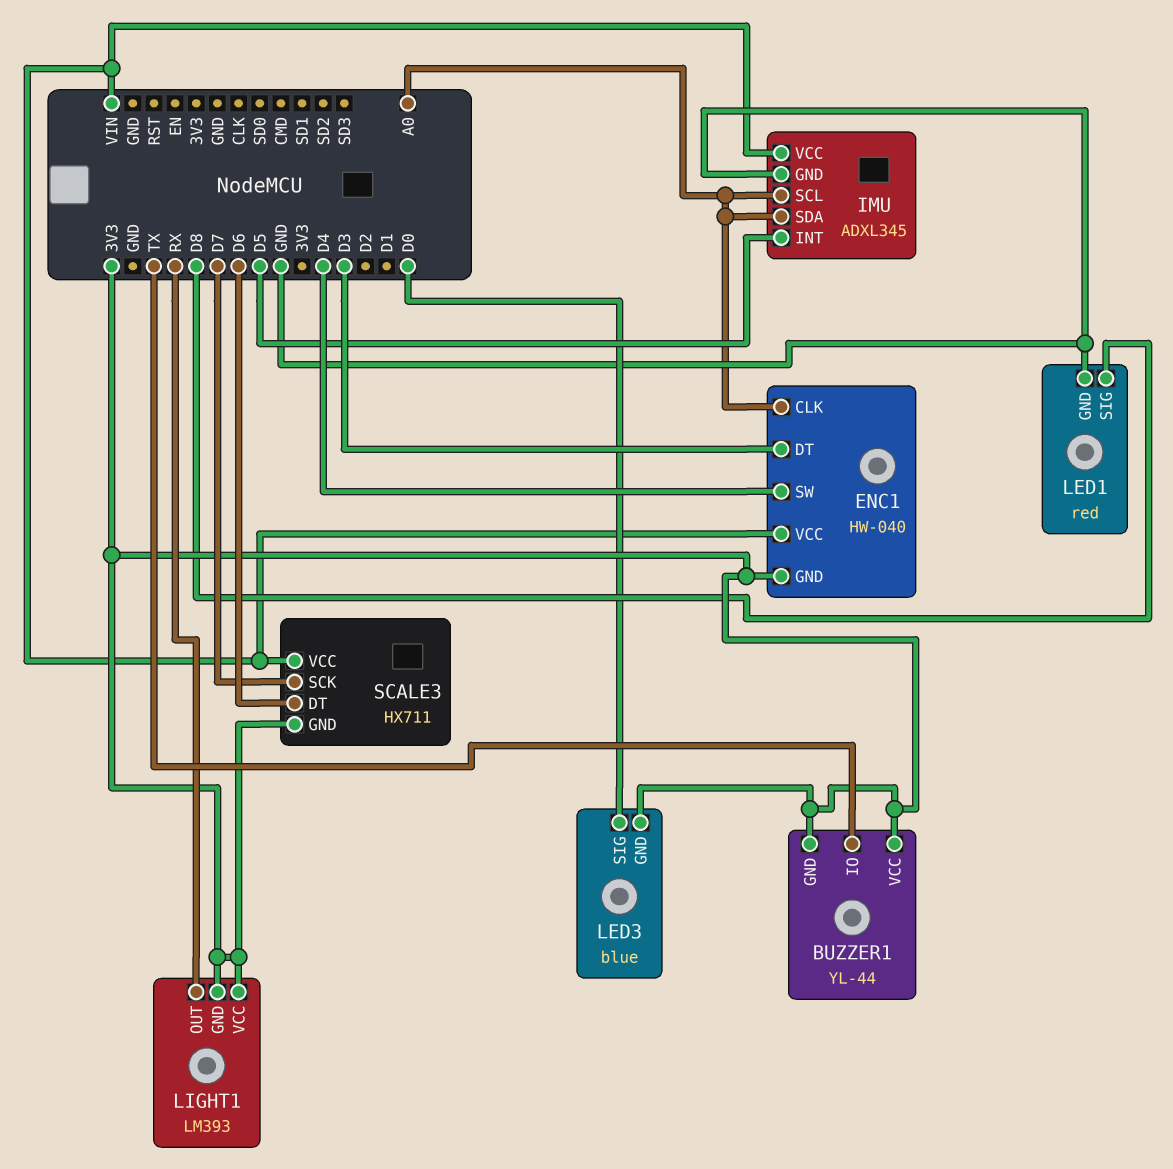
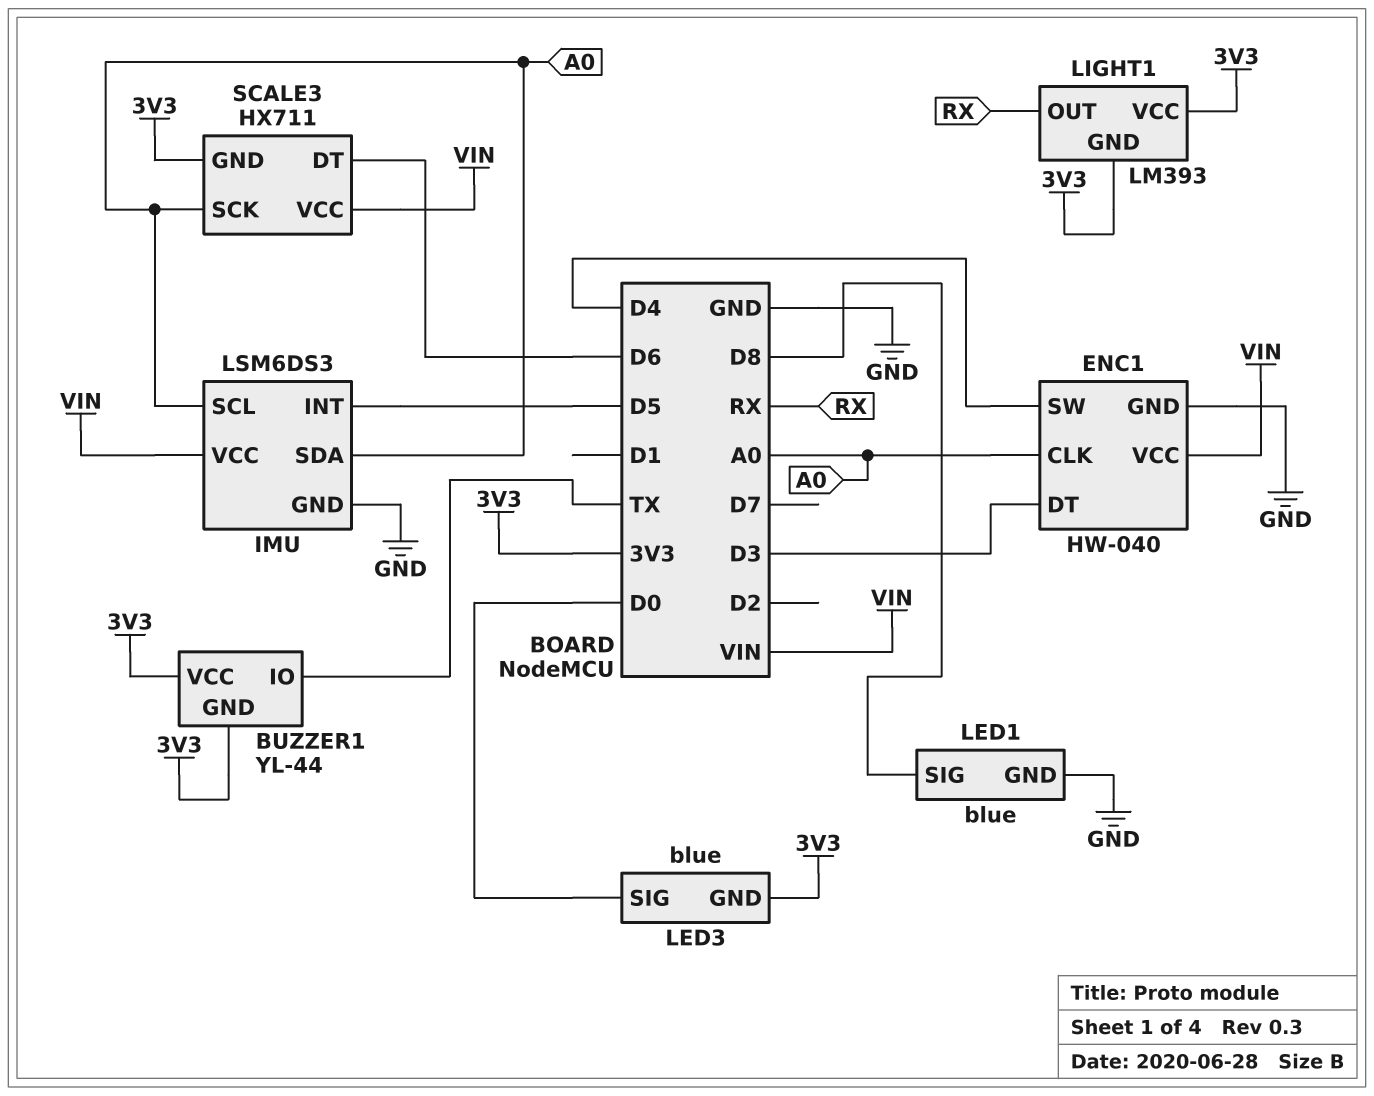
ENC1 pin GND: 3V3 -> GND
IMU: ADXL345 -> LSM6DS3
LED1: red -> blue
SCALE3 pin SCK: D7 -> A0

